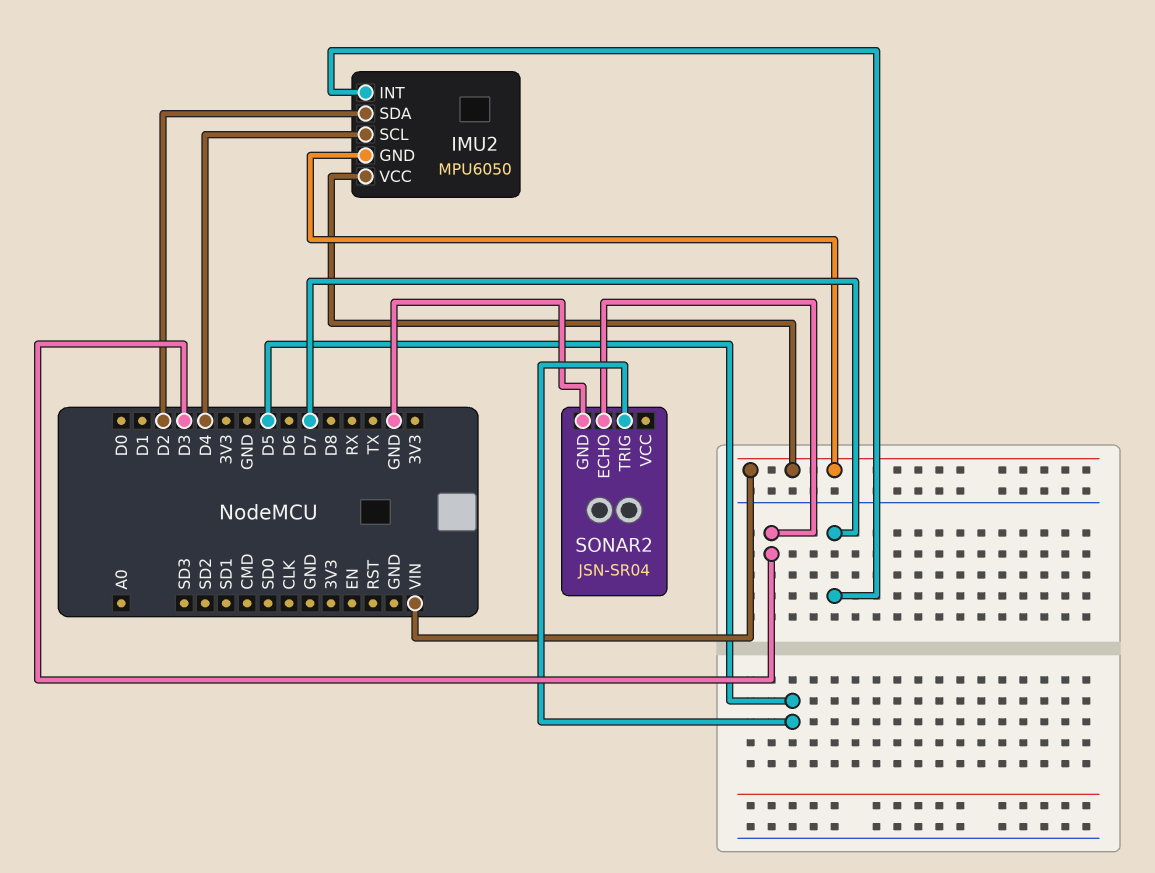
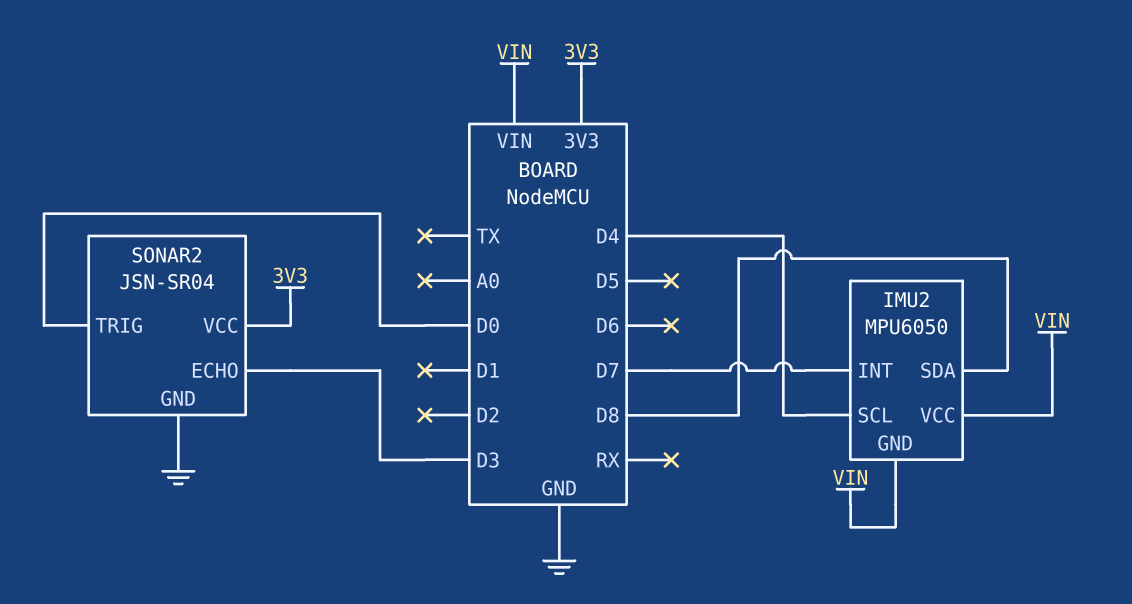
IMU2 pin SDA: D2 -> D8
SONAR2 pin TRIG: D5 -> D0
SONAR2 pin VCC: none -> 3V3

